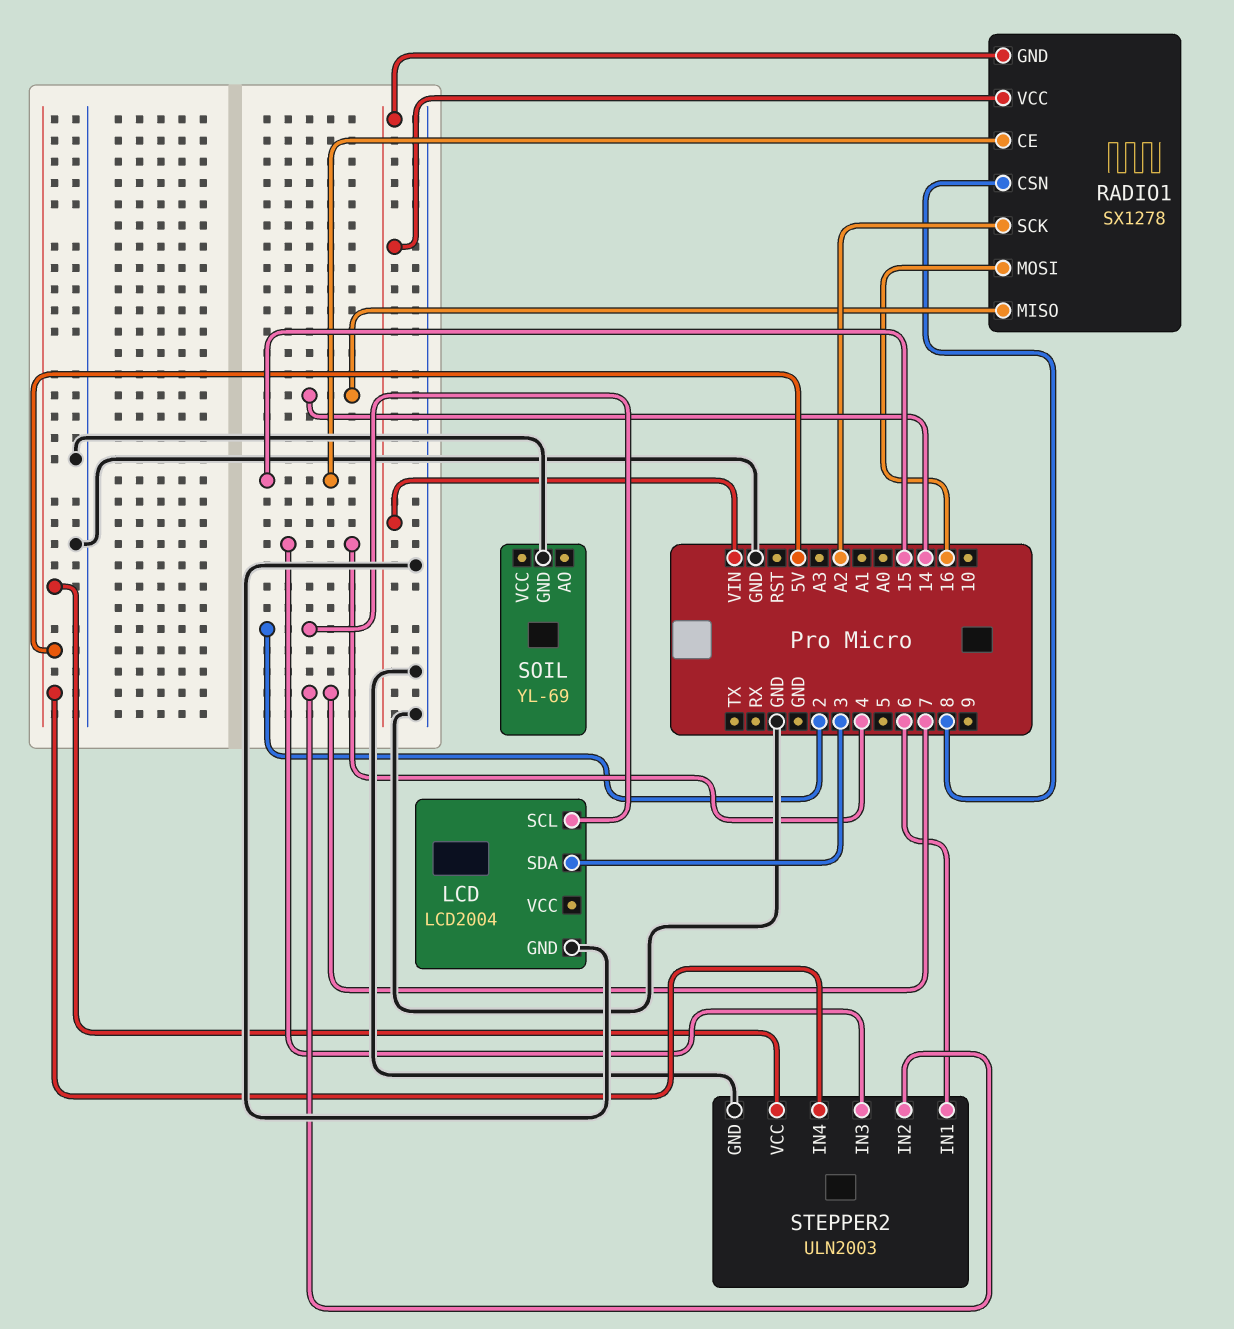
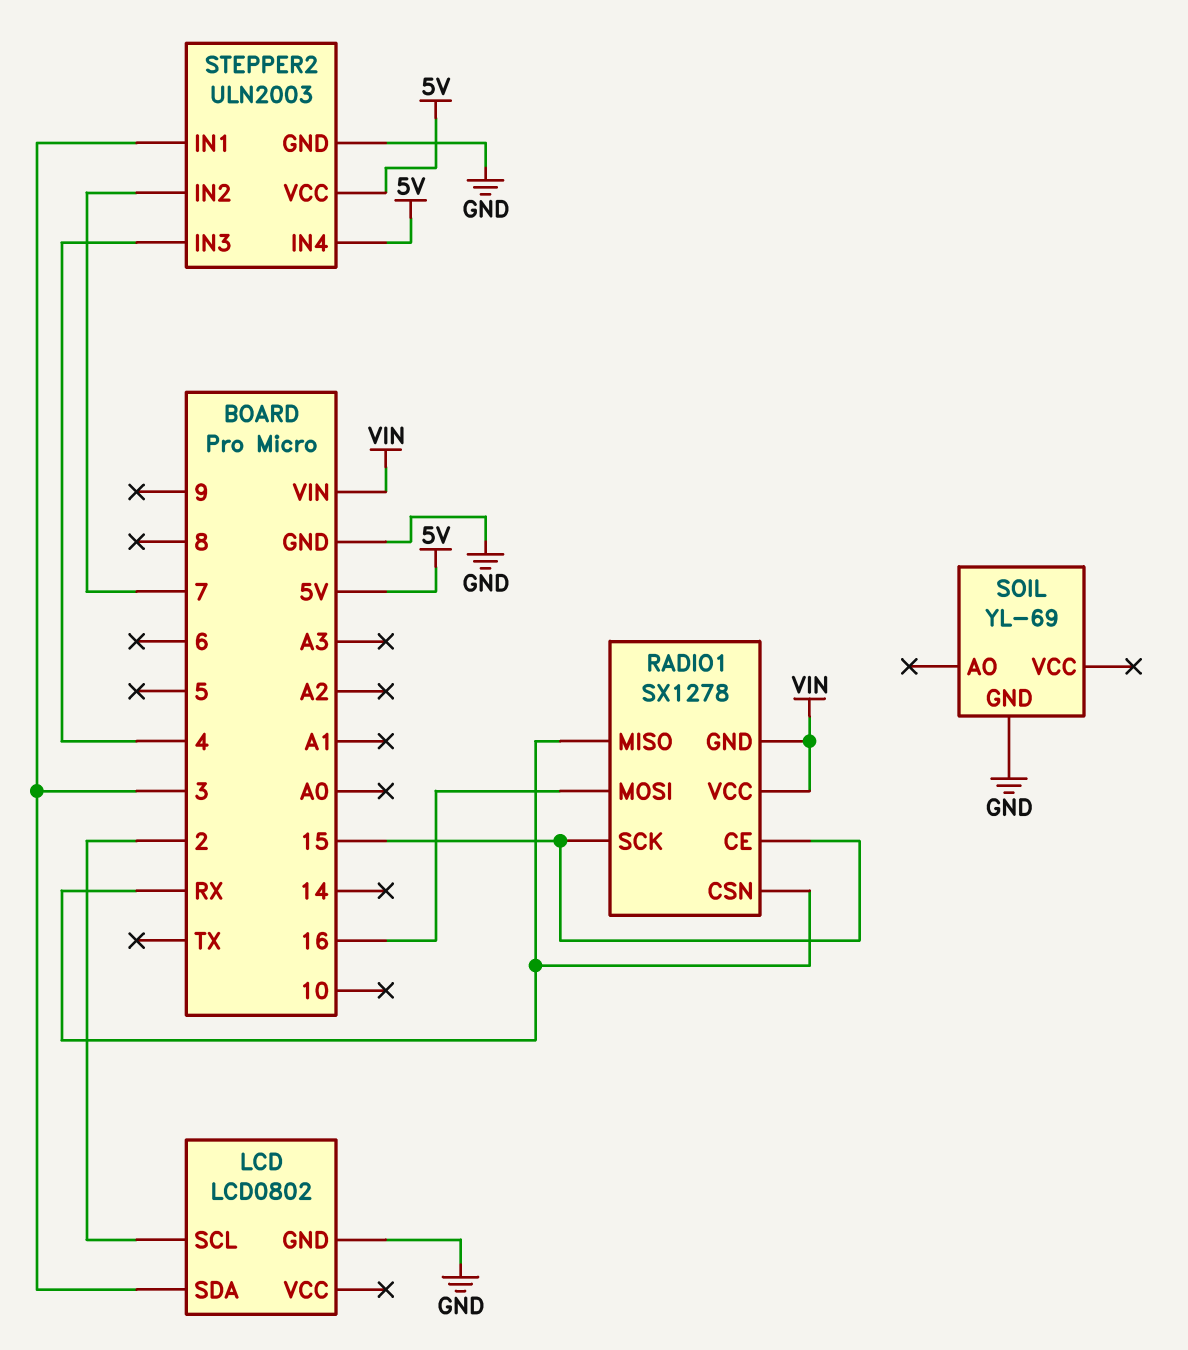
LCD: LCD2004 -> LCD0802
RADIO1 pin CSN: 8 -> RX
RADIO1 pin MISO: 14 -> RX
RADIO1 pin SCK: A2 -> 15
STEPPER2 pin IN1: 6 -> 3

